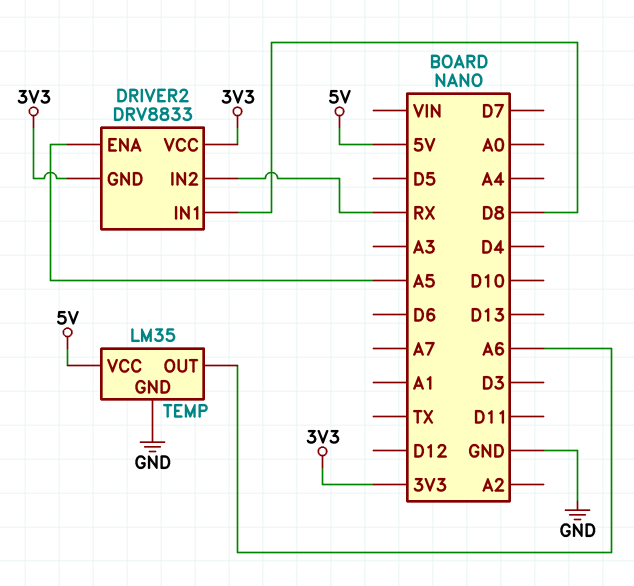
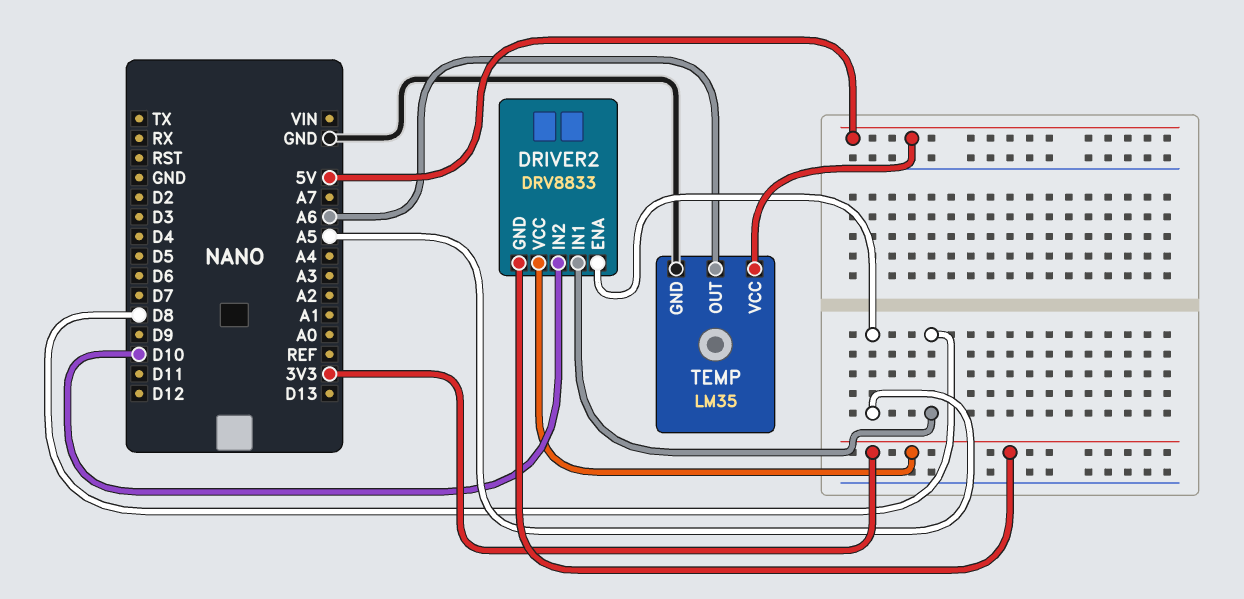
DRIVER2 pin IN2: RX -> D10

